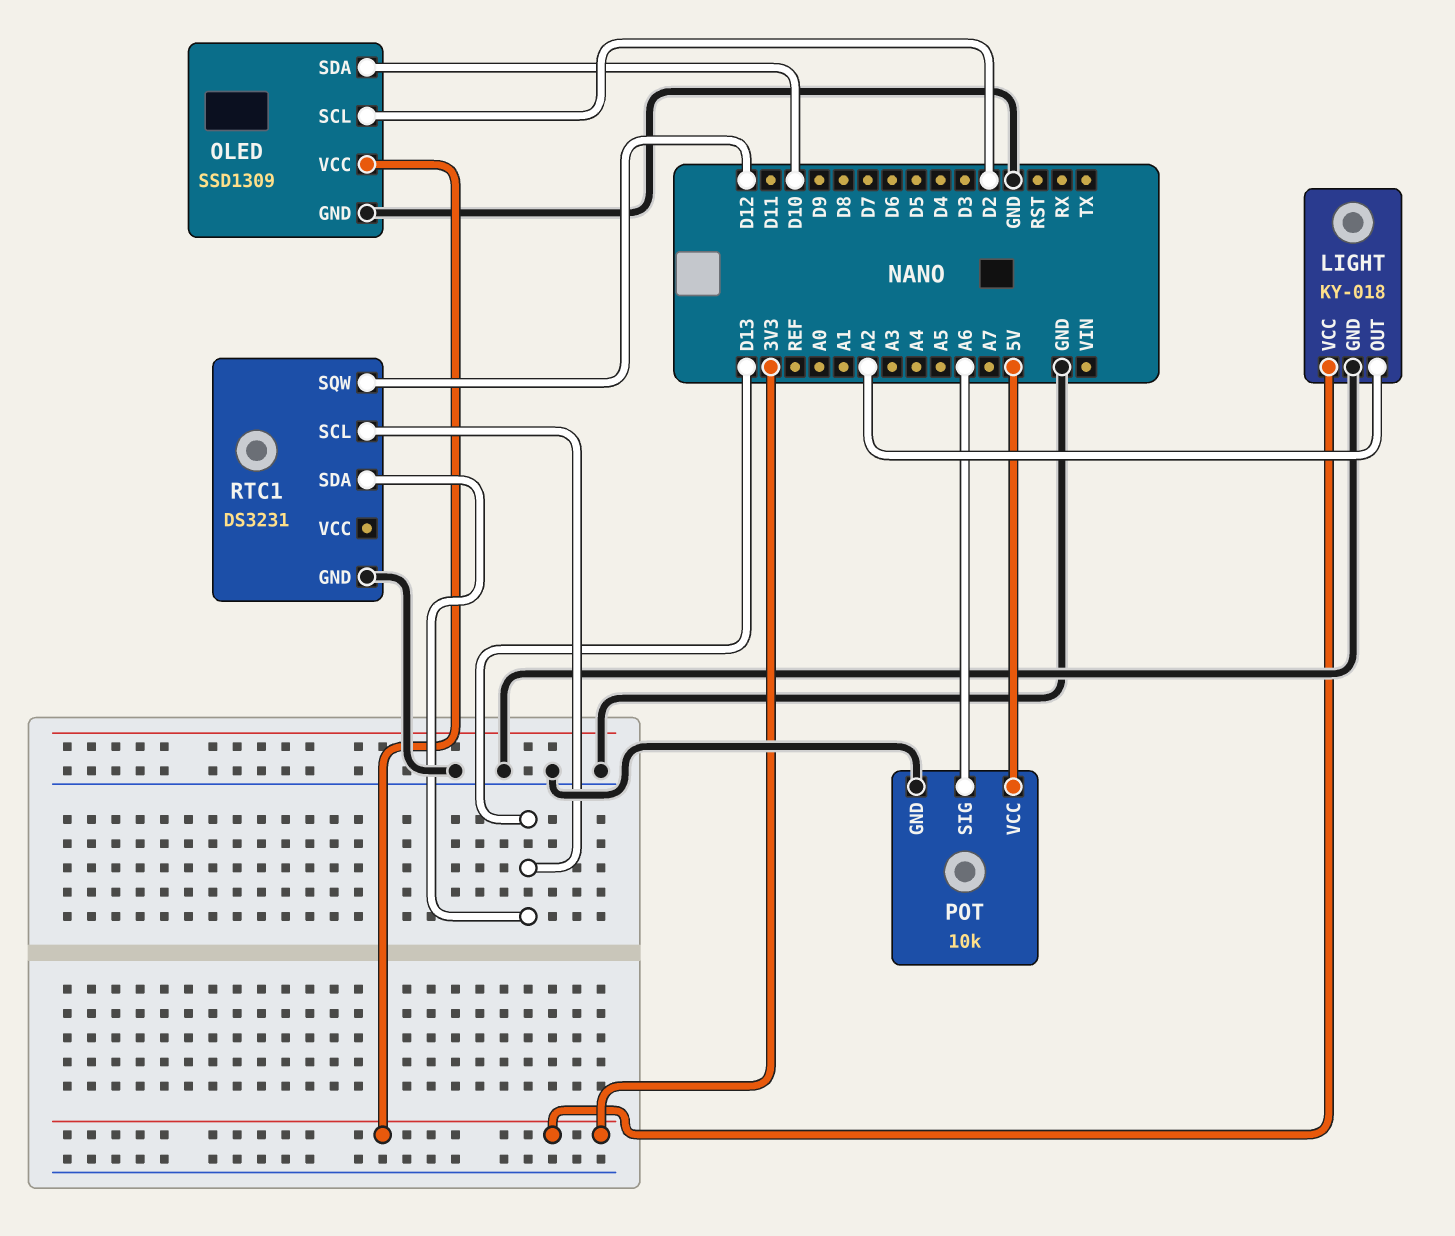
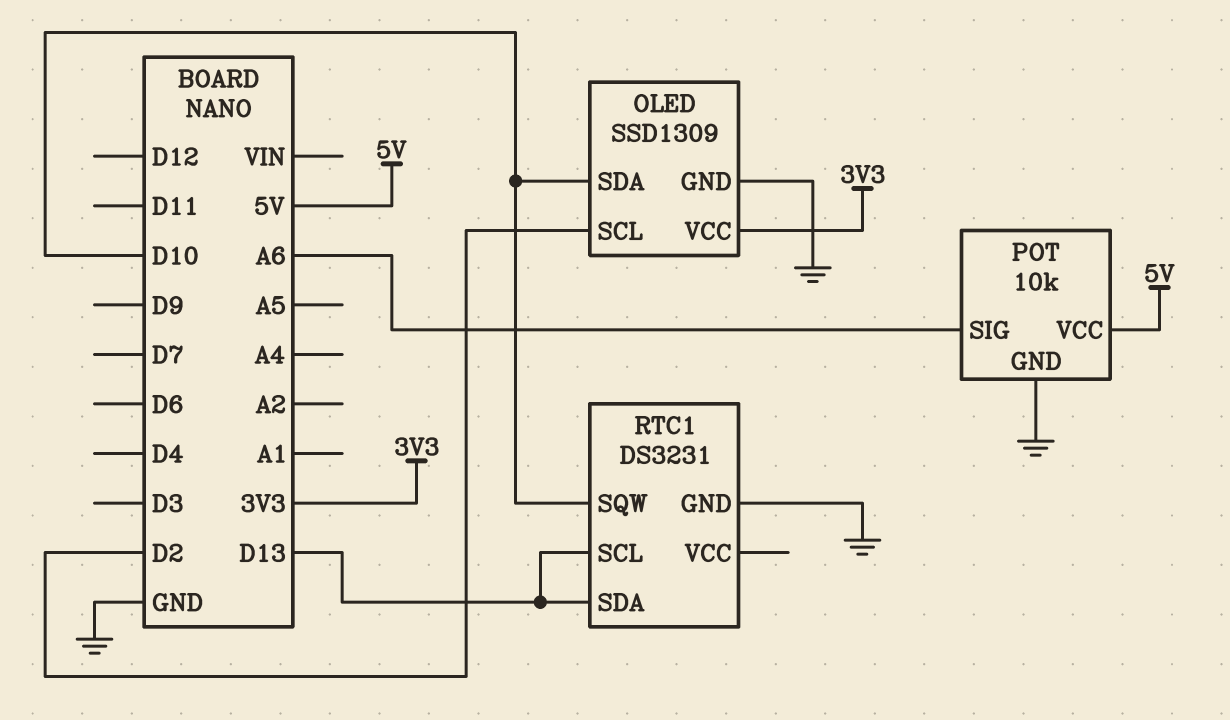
LIGHT: KY-018 -> none
LIGHT pin GND: GND -> none
LIGHT pin OUT: A2 -> none
LIGHT pin VCC: 3V3 -> none
RTC1 pin SQW: D12 -> D10

